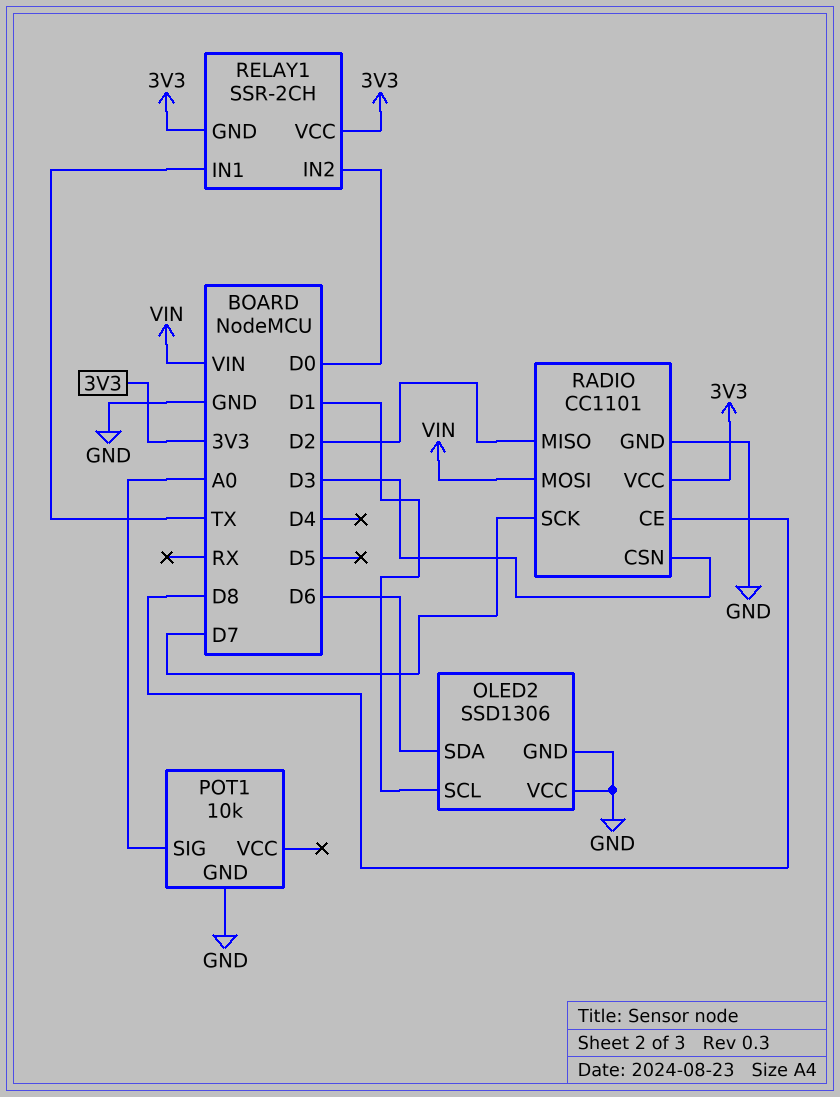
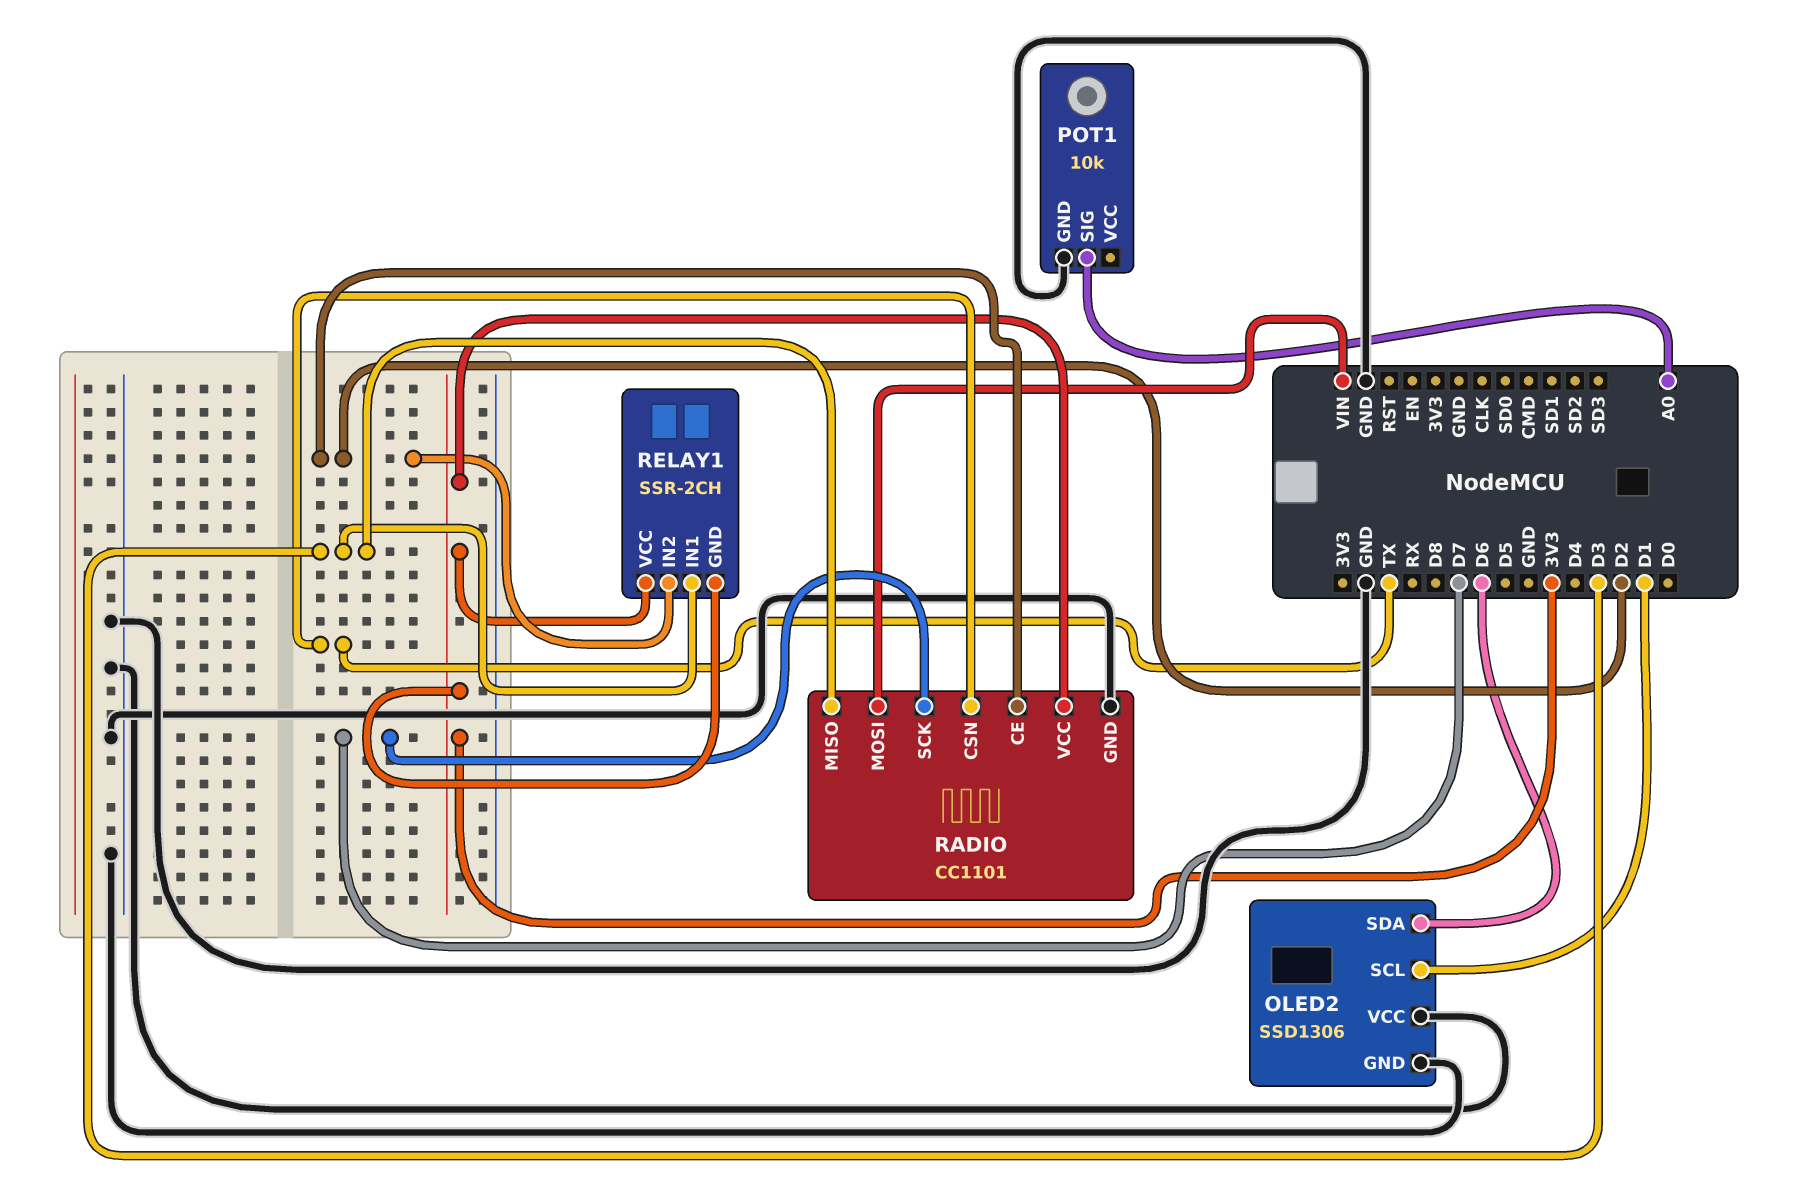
RADIO pin CE: D8 -> D2
RADIO pin CSN: D3 -> TX
RADIO pin MISO: D2 -> D3
RELAY1 pin IN1: TX -> D3
RELAY1 pin IN2: D0 -> D2

